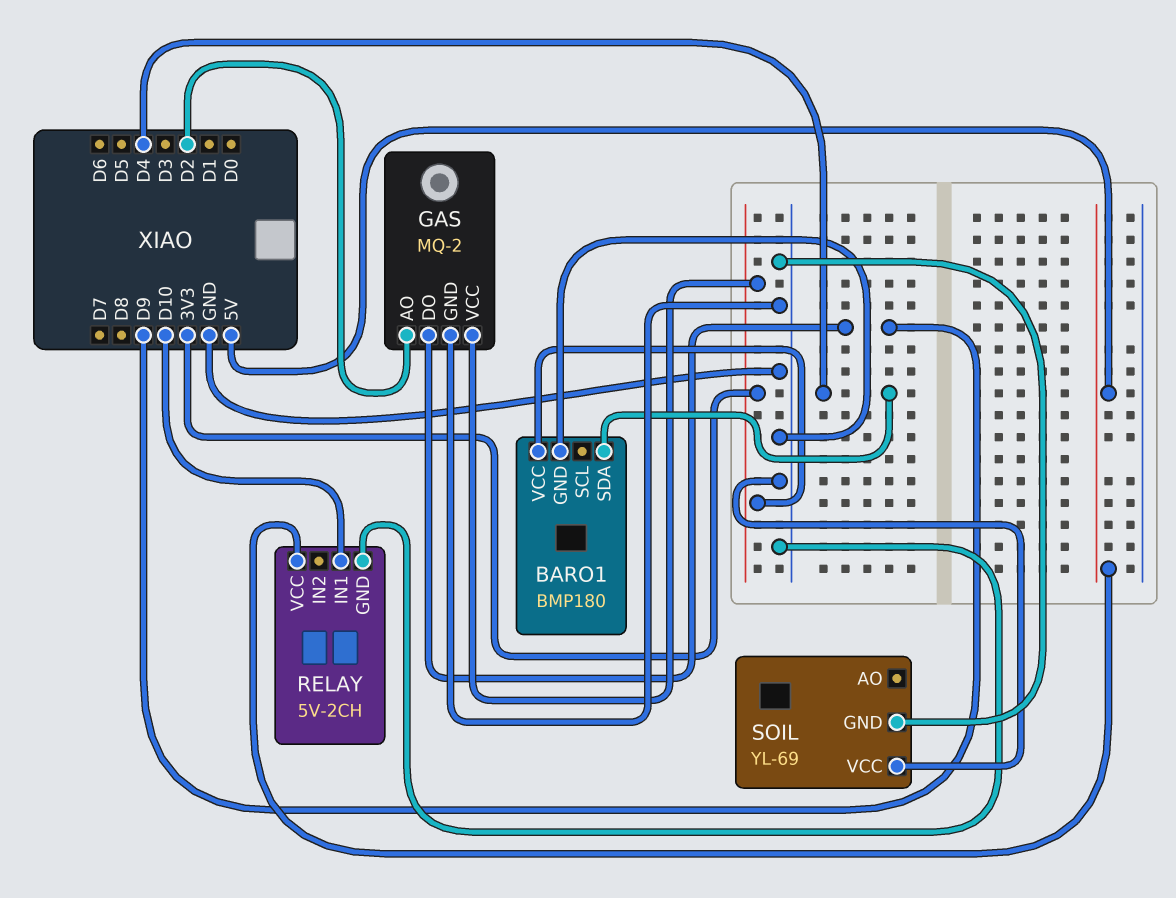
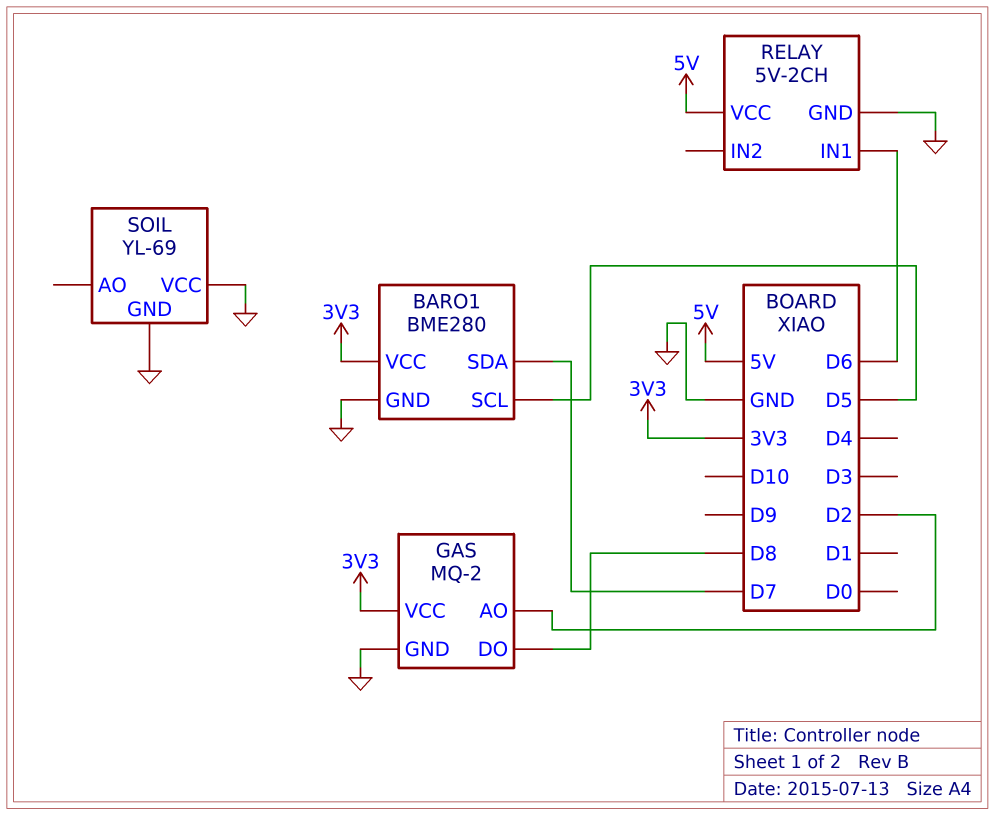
BARO1: BMP180 -> BME280
BARO1 pin SCL: none -> D5
BARO1 pin SDA: D4 -> D7
GAS pin DO: D9 -> D8
RELAY pin IN1: D10 -> D6

